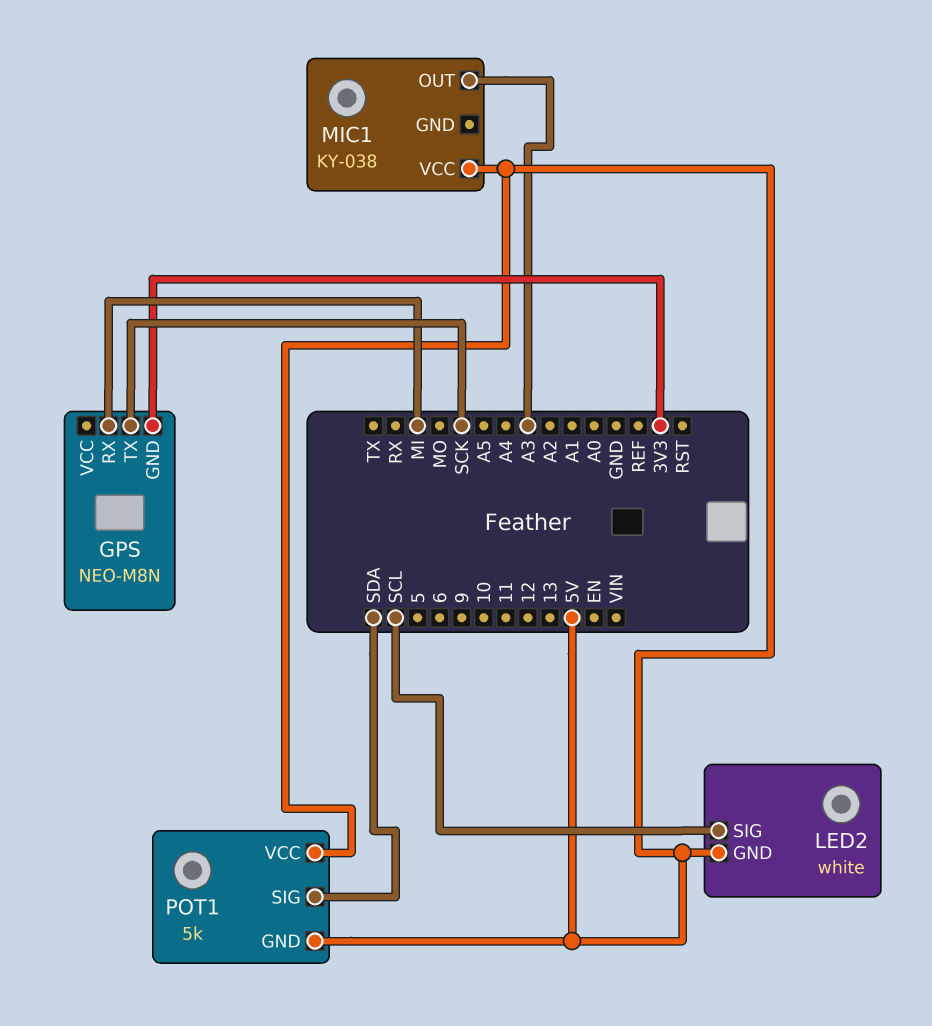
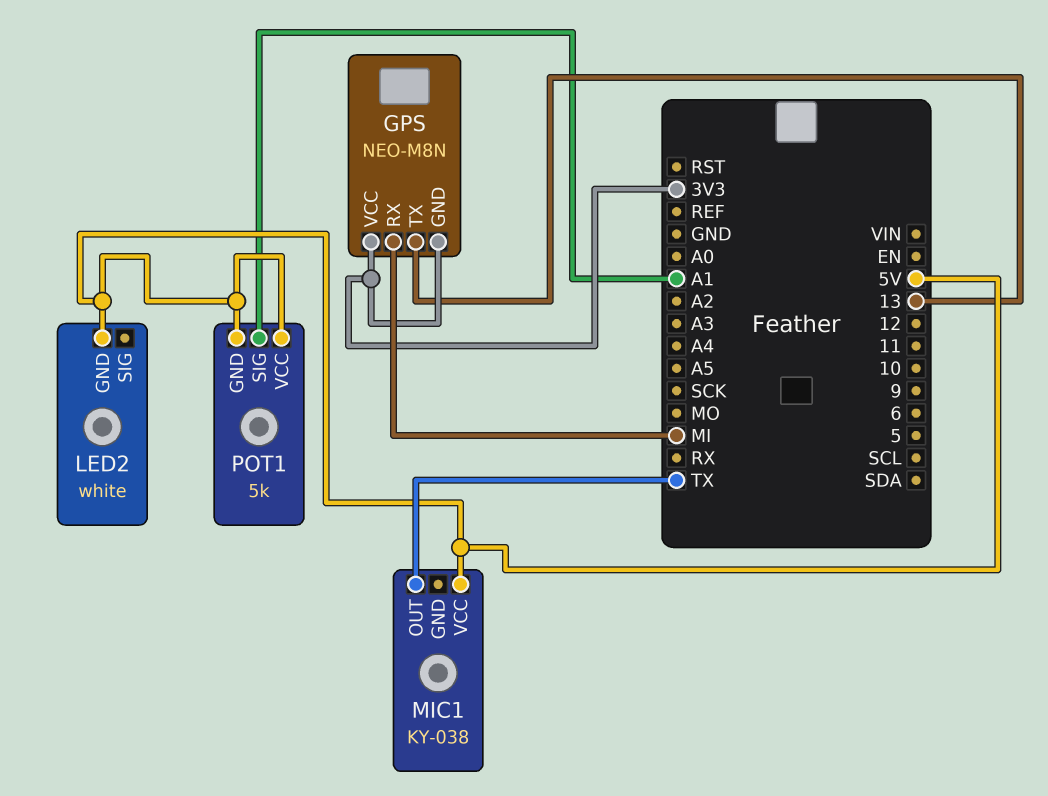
GPS pin TX: SCK -> 13
GPS pin VCC: none -> 3V3
LED2 pin SIG: SCL -> none
MIC1 pin OUT: A3 -> TX
POT1 pin SIG: SDA -> A1

